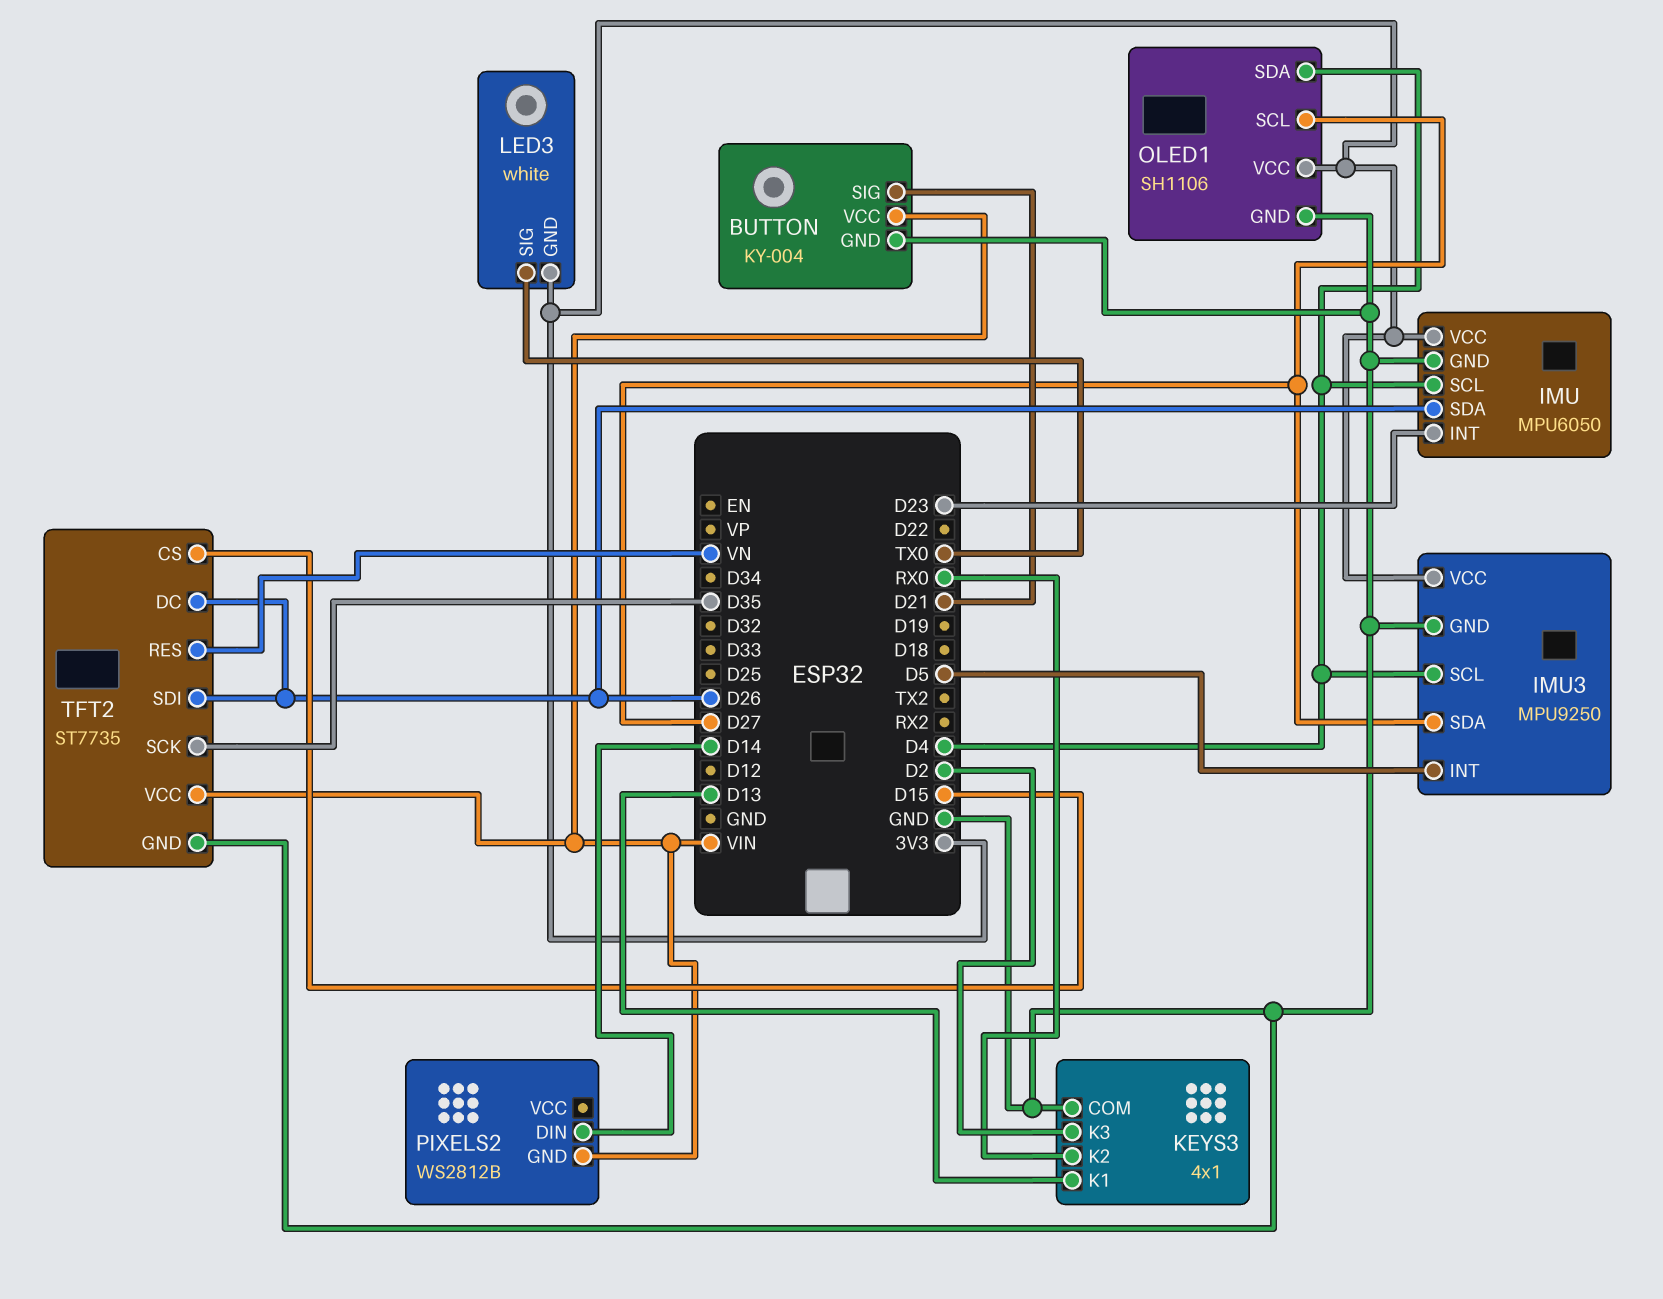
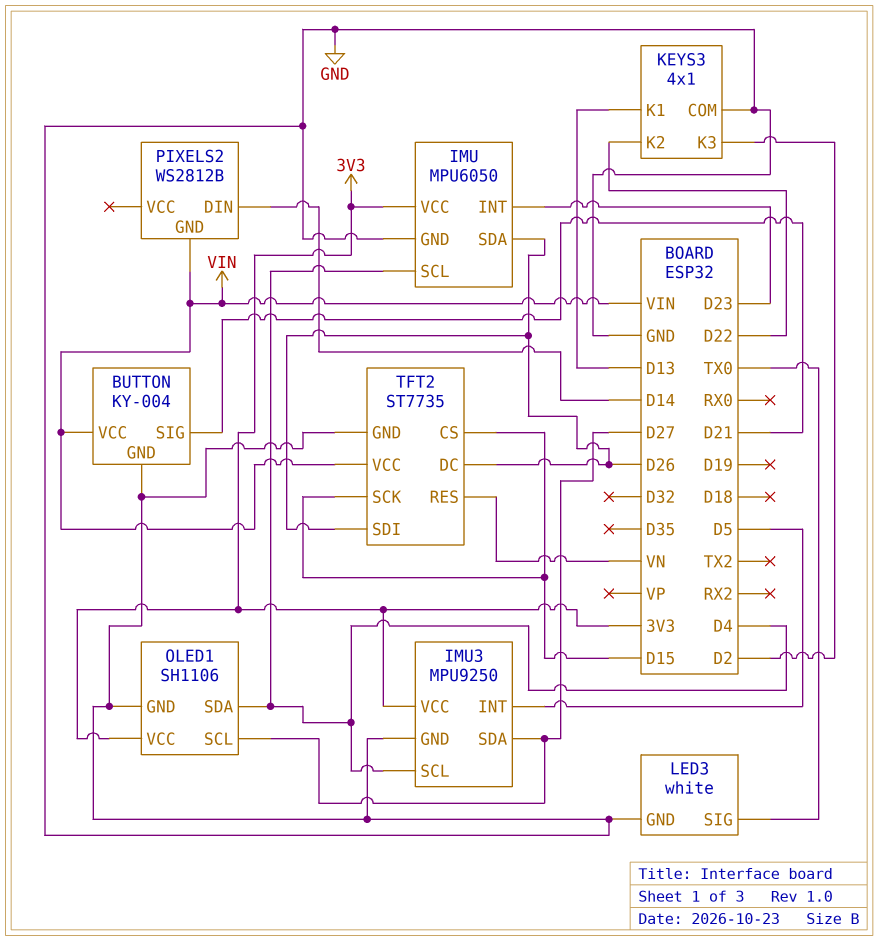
KEYS3 pin K2: RX0 -> D22
LED3 pin GND: 3V3 -> GND
TFT2 pin SCK: D35 -> D15

